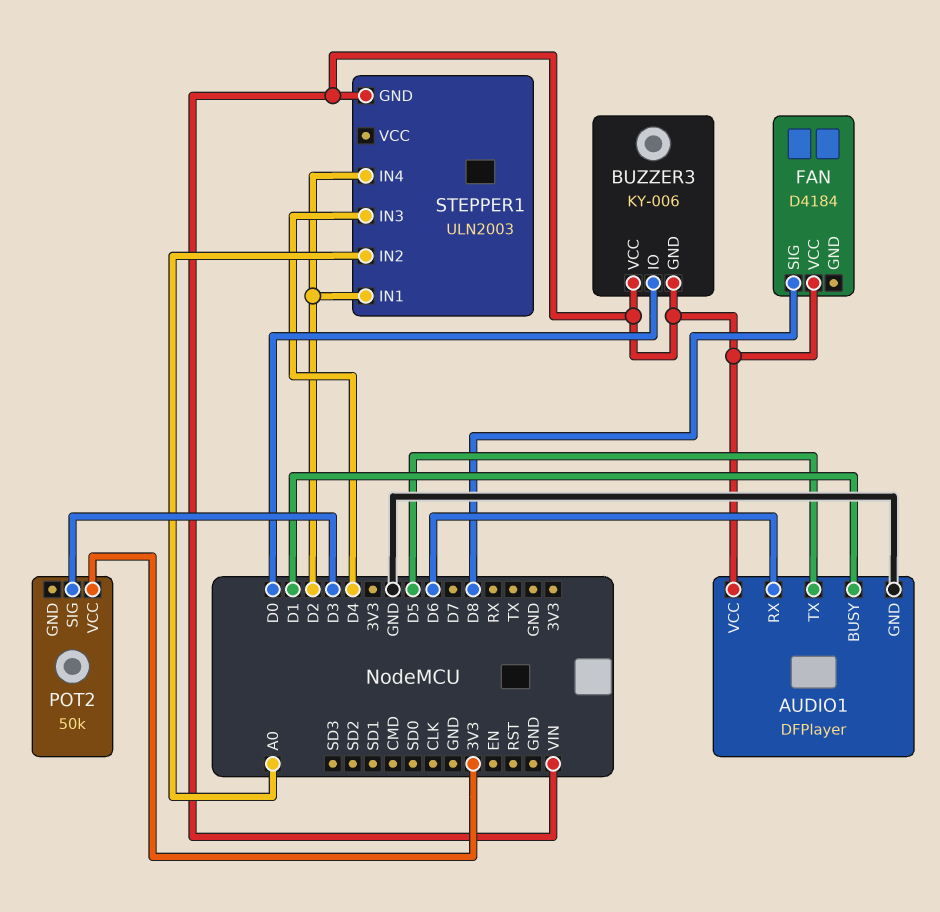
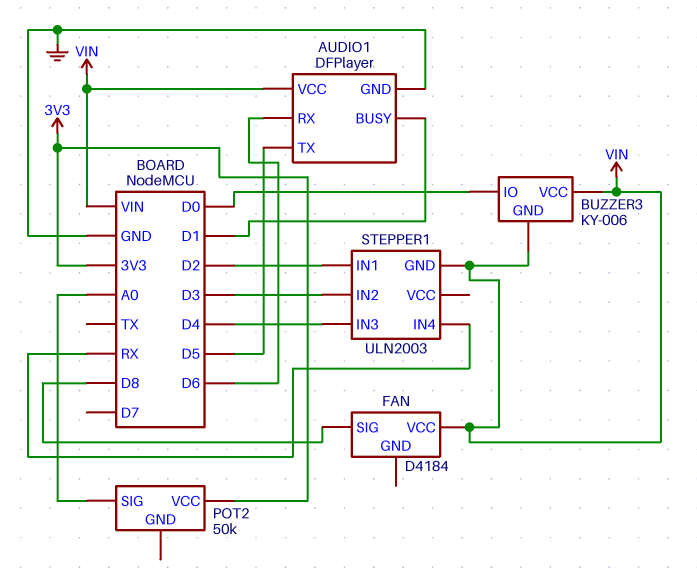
POT2 pin SIG: D3 -> A0
STEPPER1 pin IN2: A0 -> D3
STEPPER1 pin IN4: D2 -> RX

